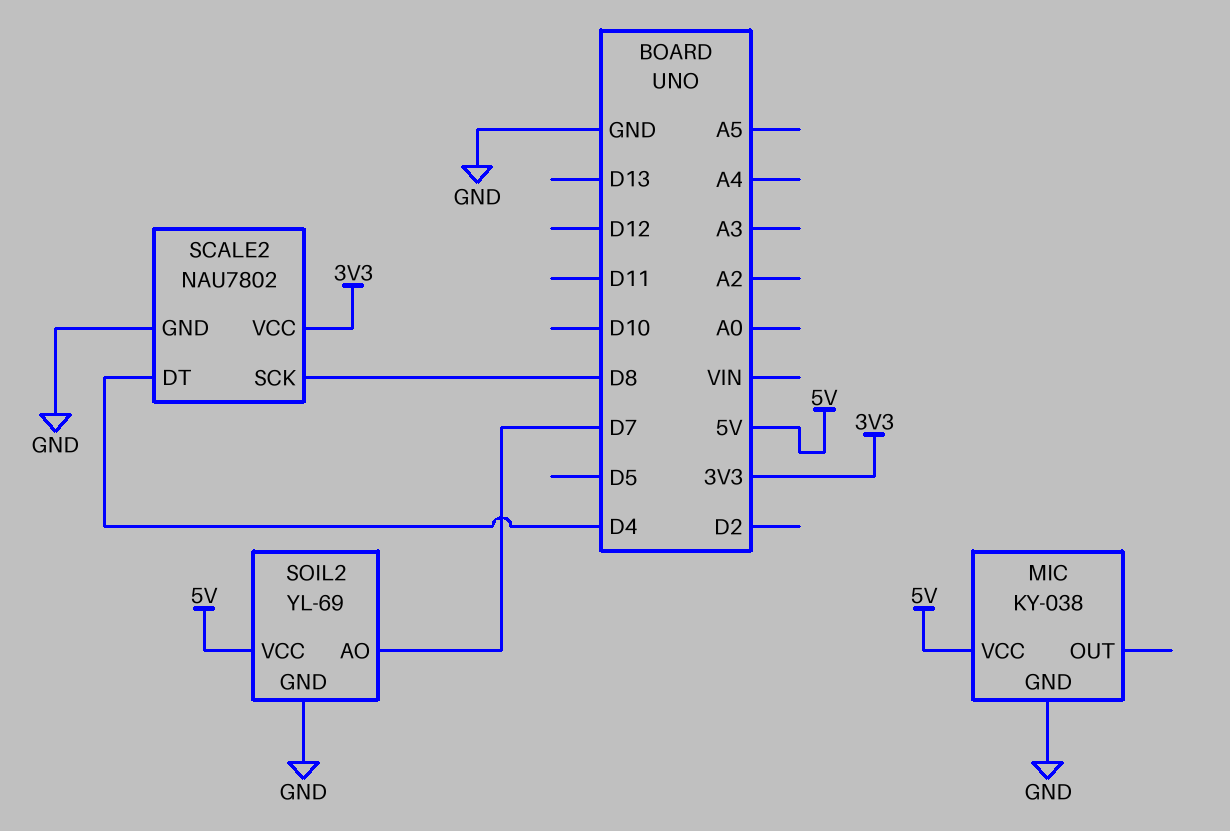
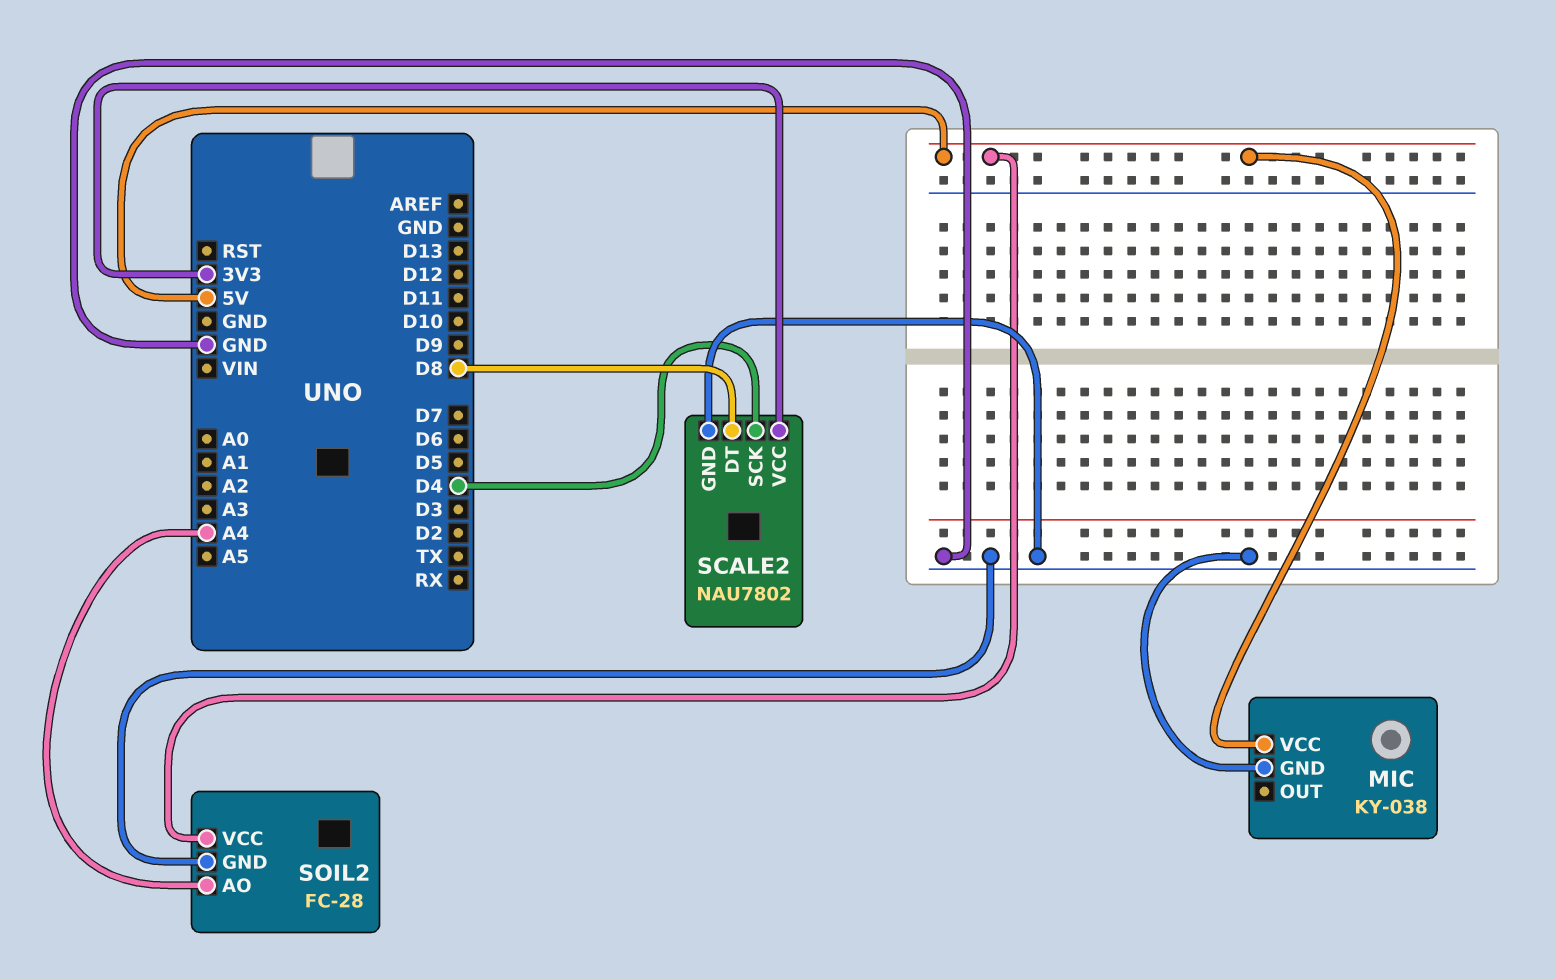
SCALE2 pin DT: D4 -> D8
SCALE2 pin SCK: D8 -> D4
SOIL2: YL-69 -> FC-28
SOIL2 pin AO: D7 -> A4

